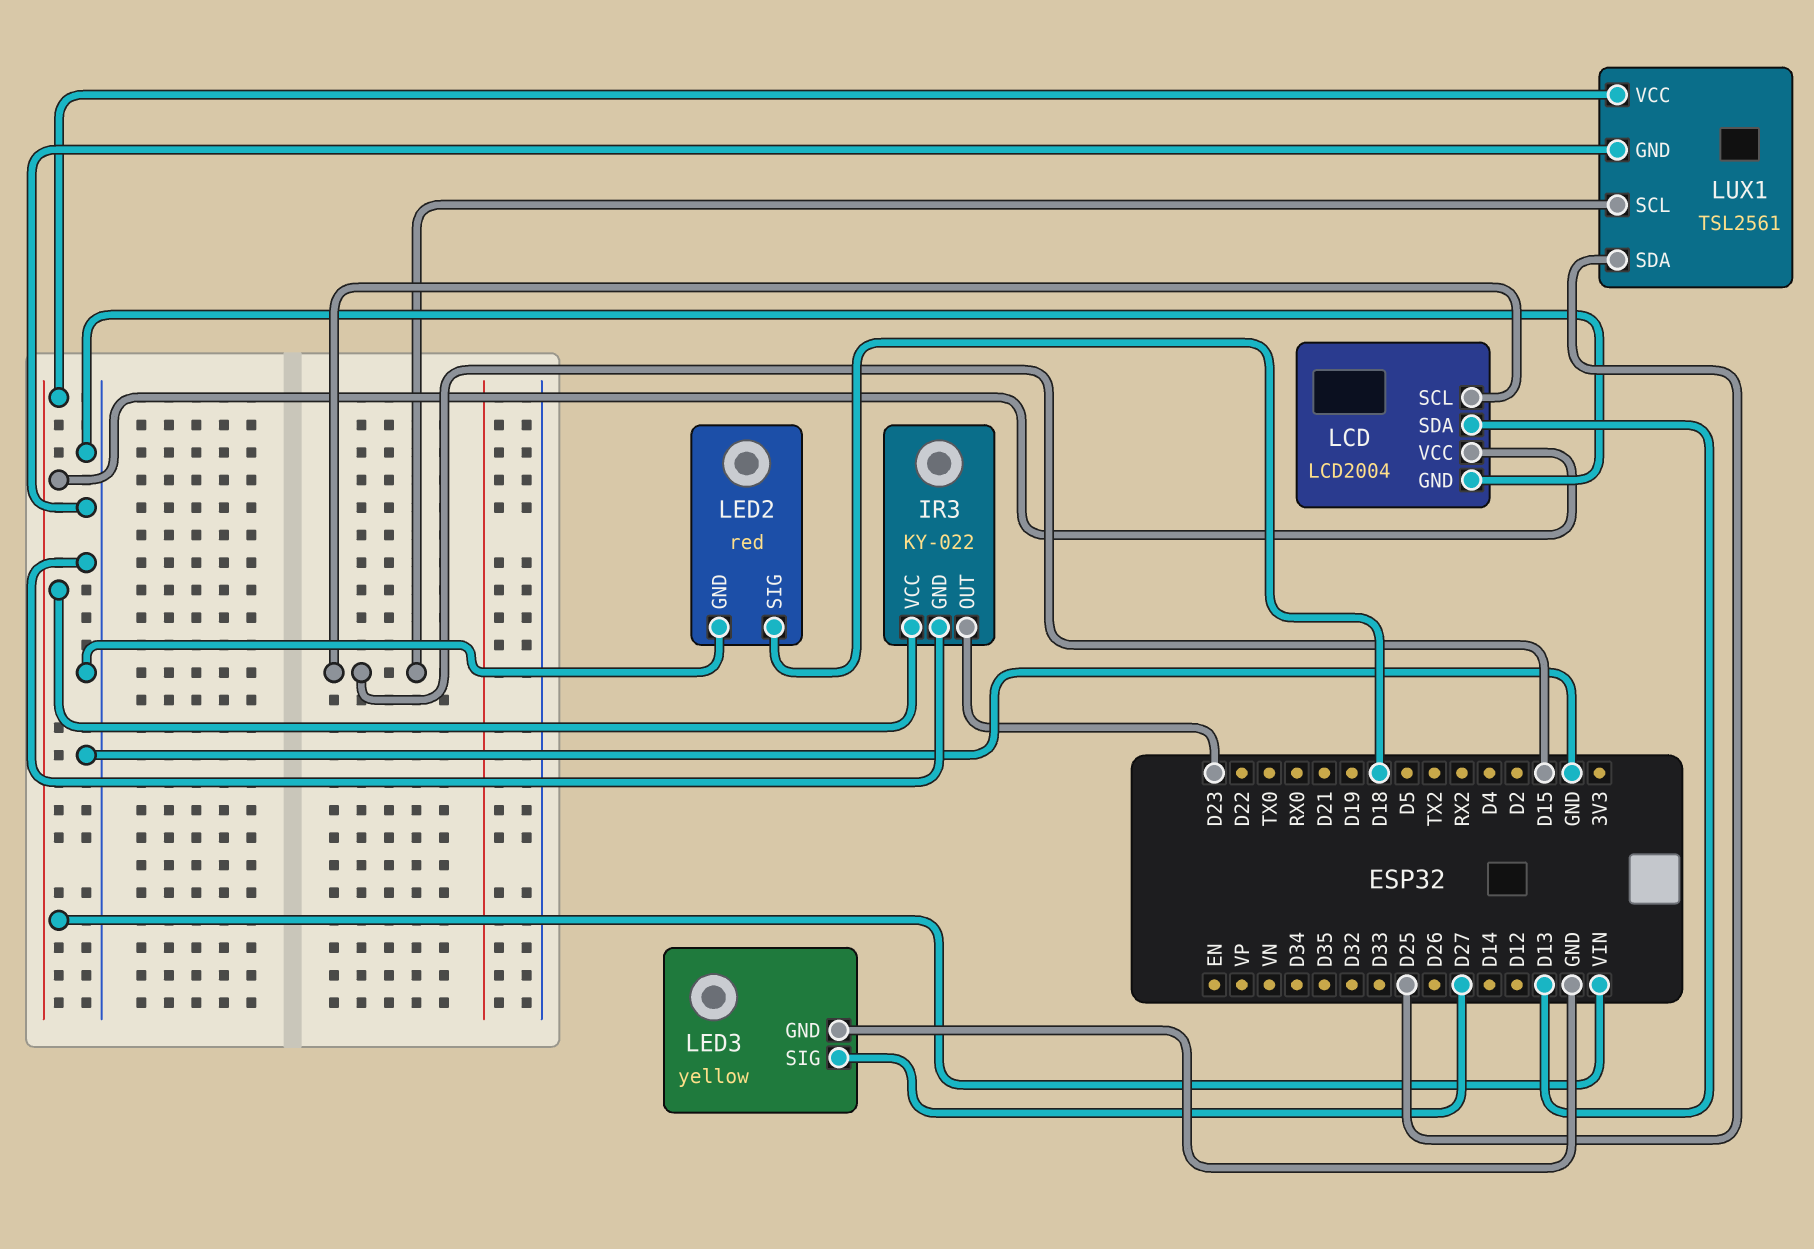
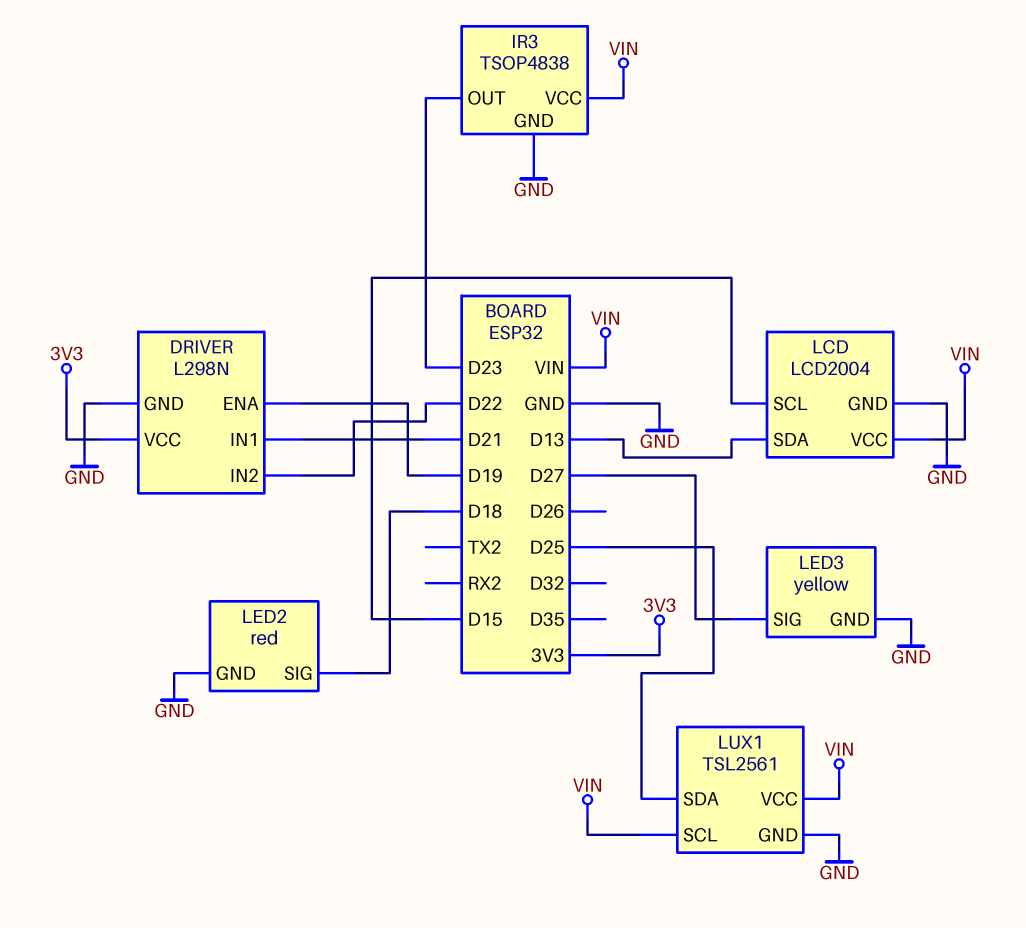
DRIVER: none -> L298N
DRIVER pin ENA: none -> D19
DRIVER pin GND: none -> GND
DRIVER pin IN1: none -> D21
DRIVER pin IN2: none -> D22
DRIVER pin VCC: none -> 3V3
IR3: KY-022 -> TSOP4838
LUX1 pin SCL: D15 -> VIN

